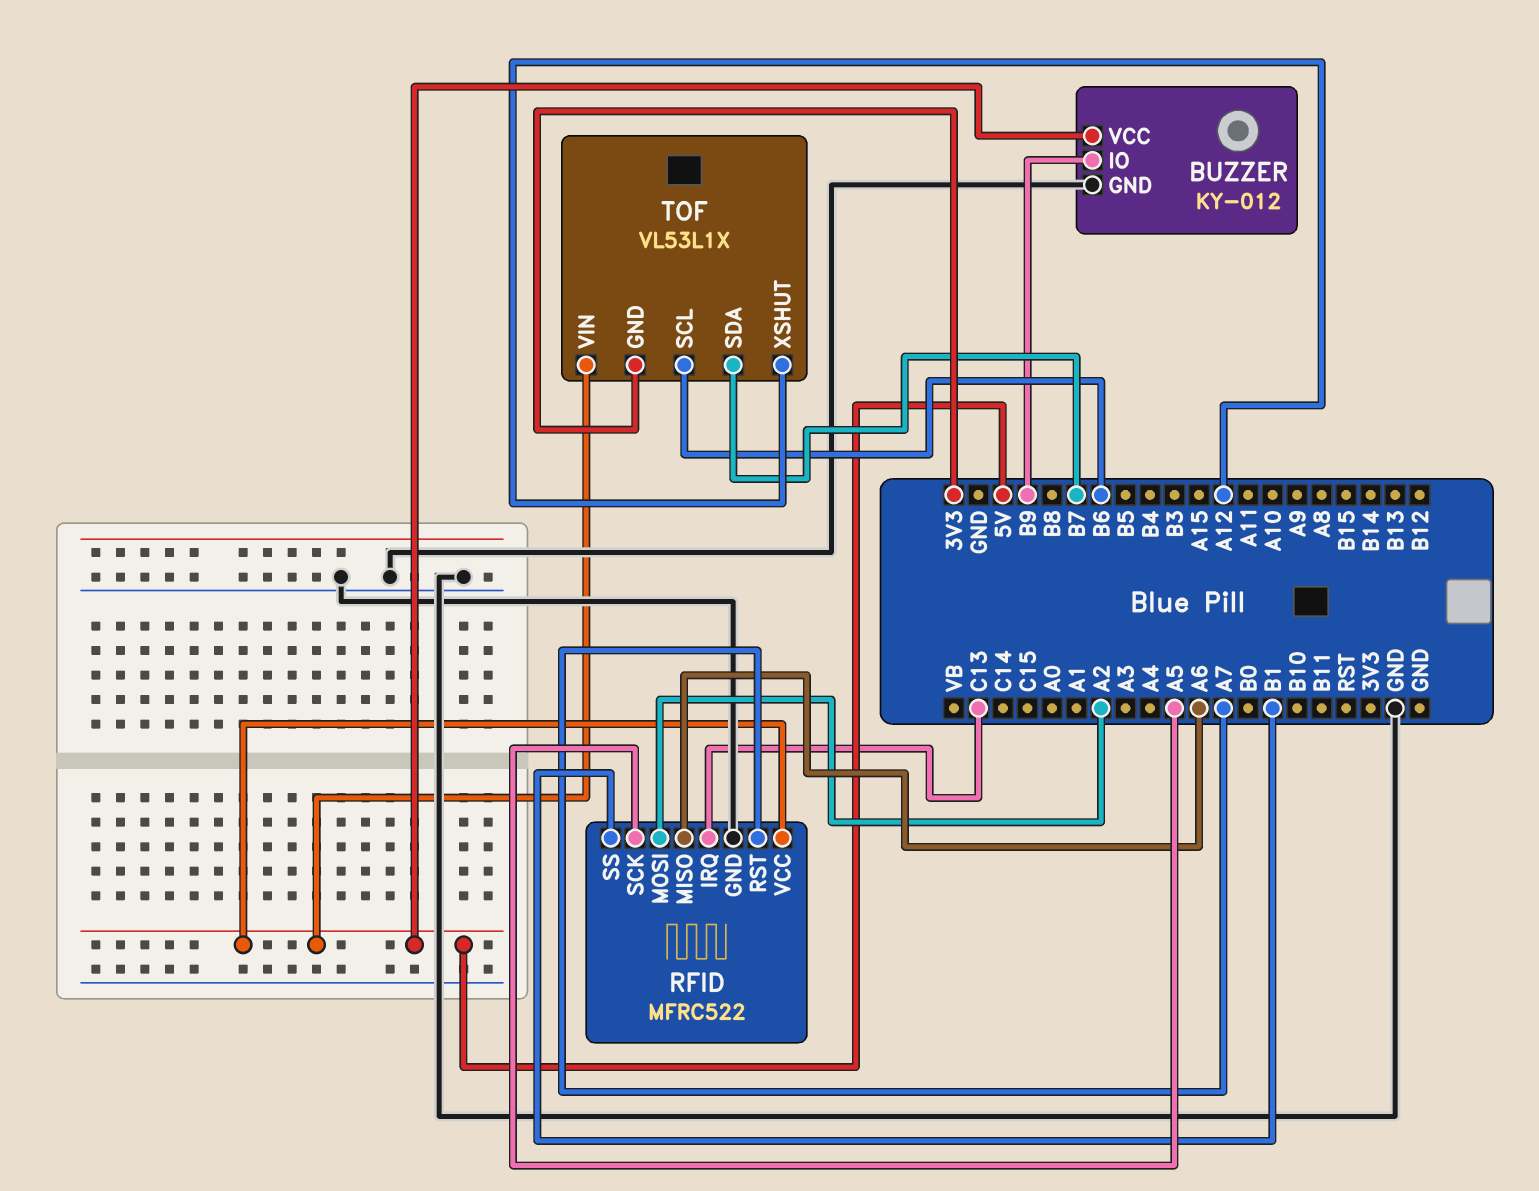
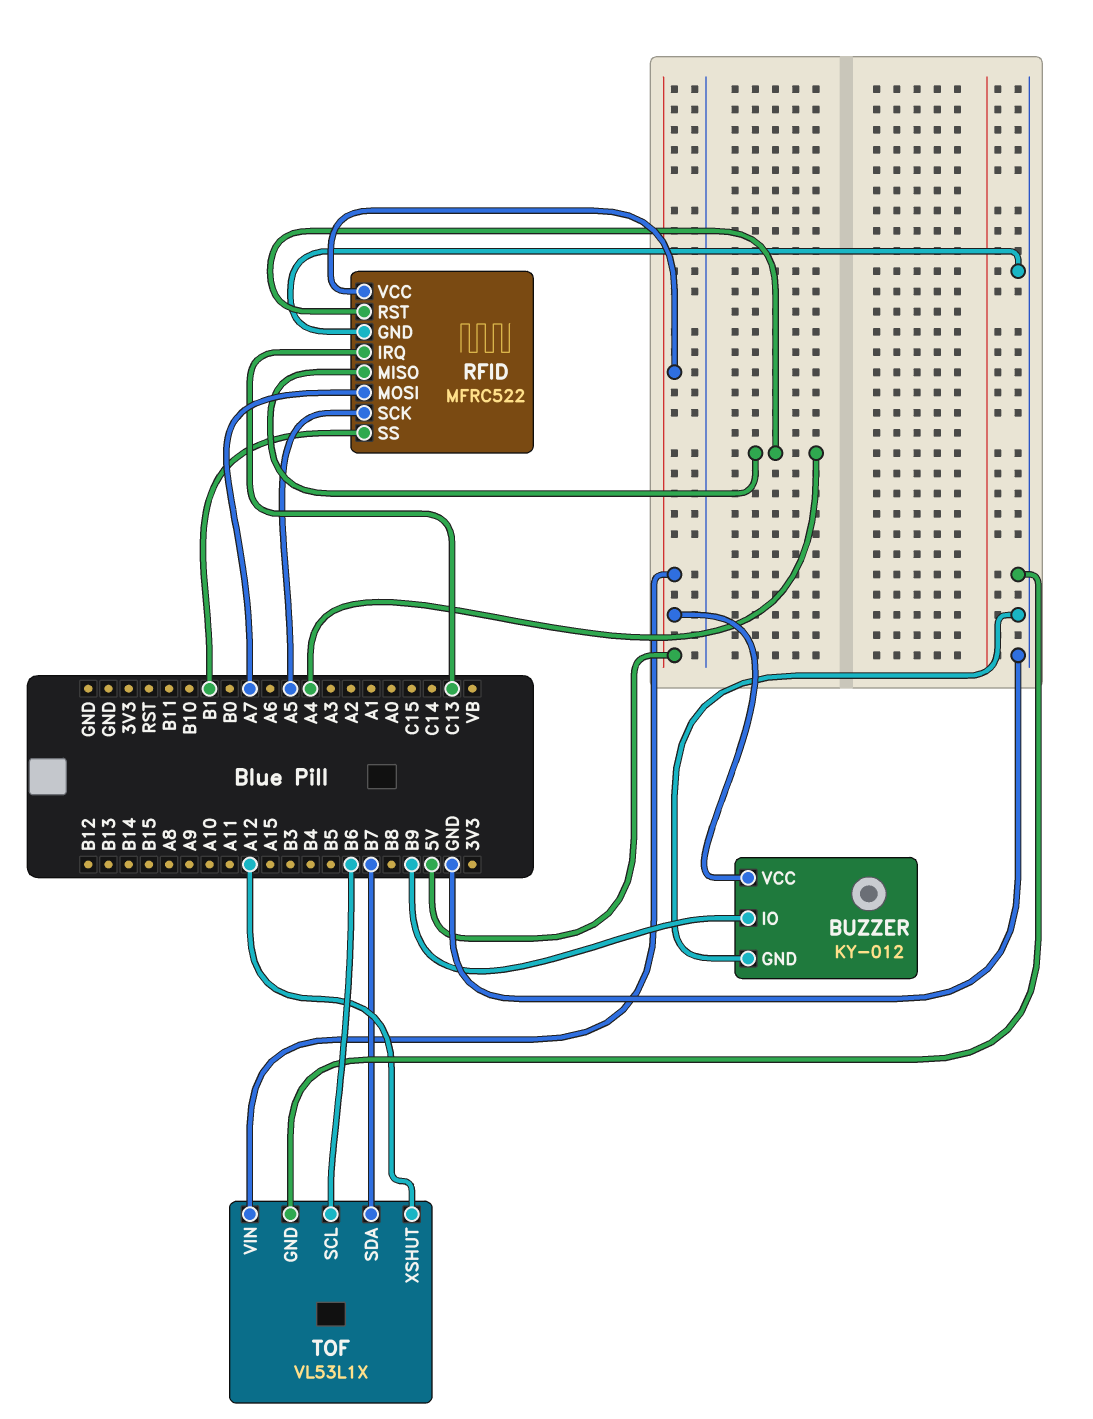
RFID pin MISO: A6 -> A4
RFID pin MOSI: A2 -> A7
RFID pin RST: A7 -> A4
TOF pin GND: 3V3 -> GND

